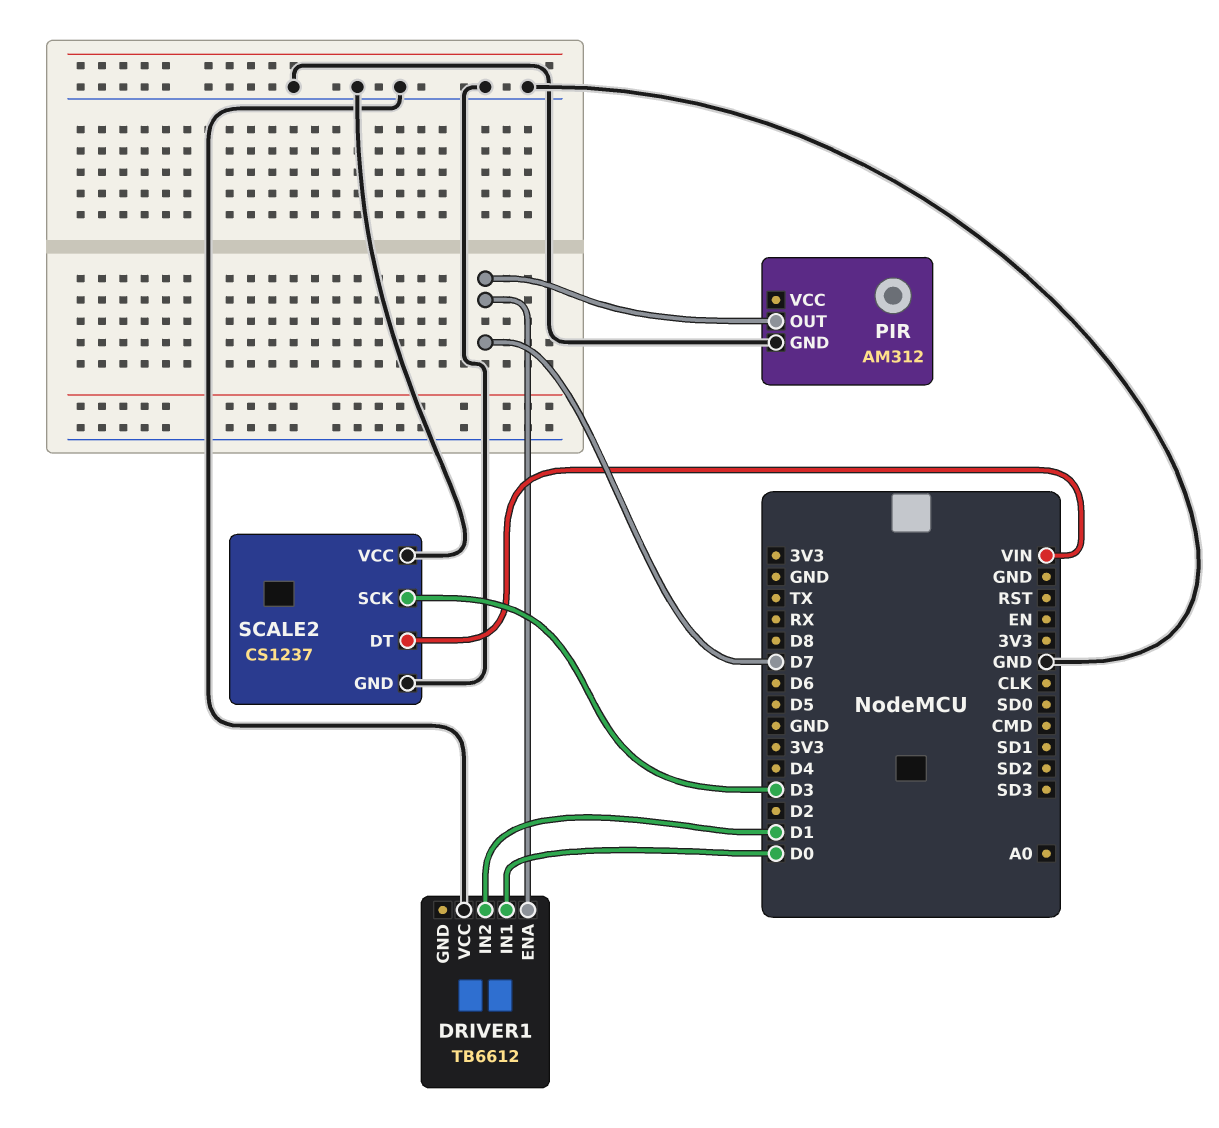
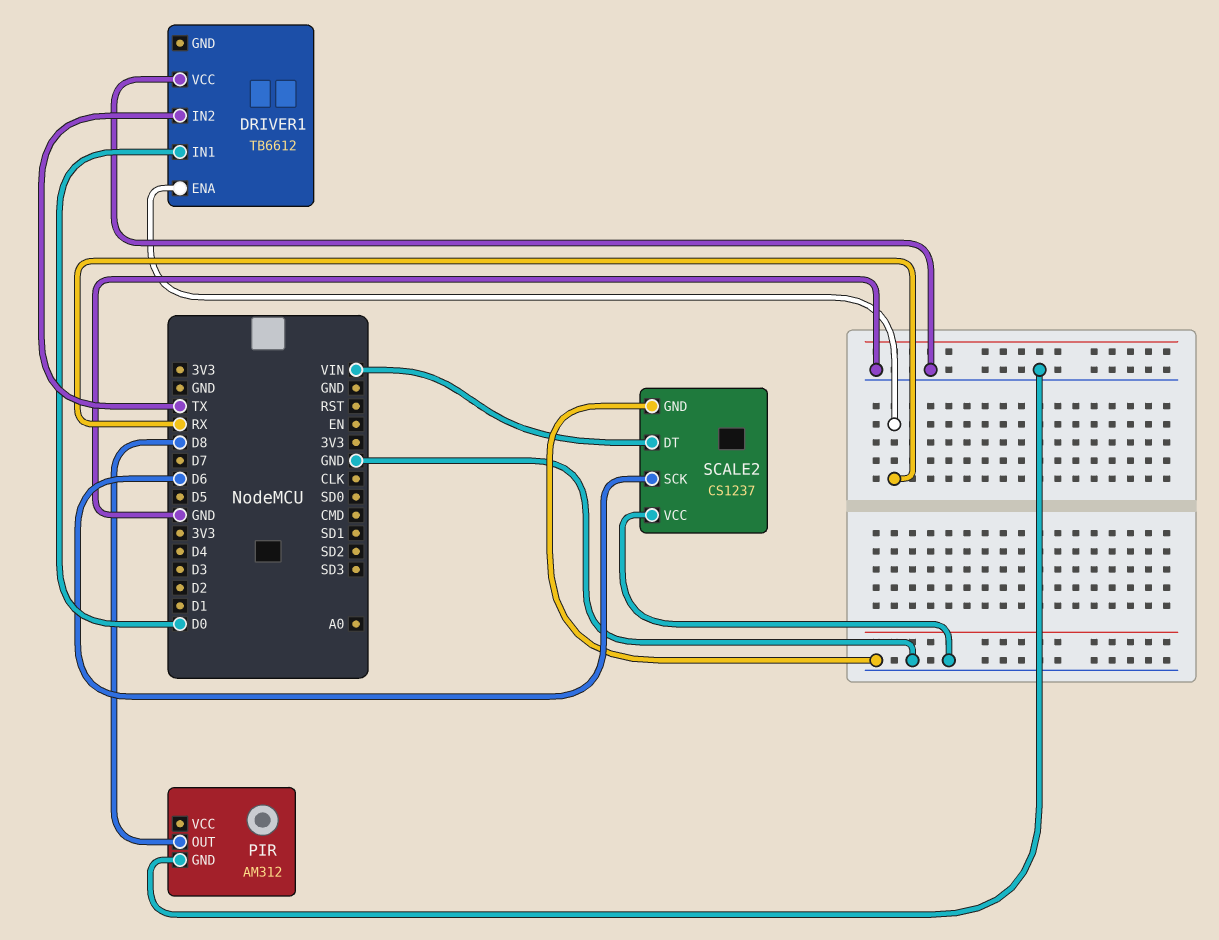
DRIVER1 pin ENA: D7 -> RX
DRIVER1 pin IN2: D1 -> TX
PIR pin OUT: D7 -> D8
SCALE2 pin SCK: D3 -> D6

